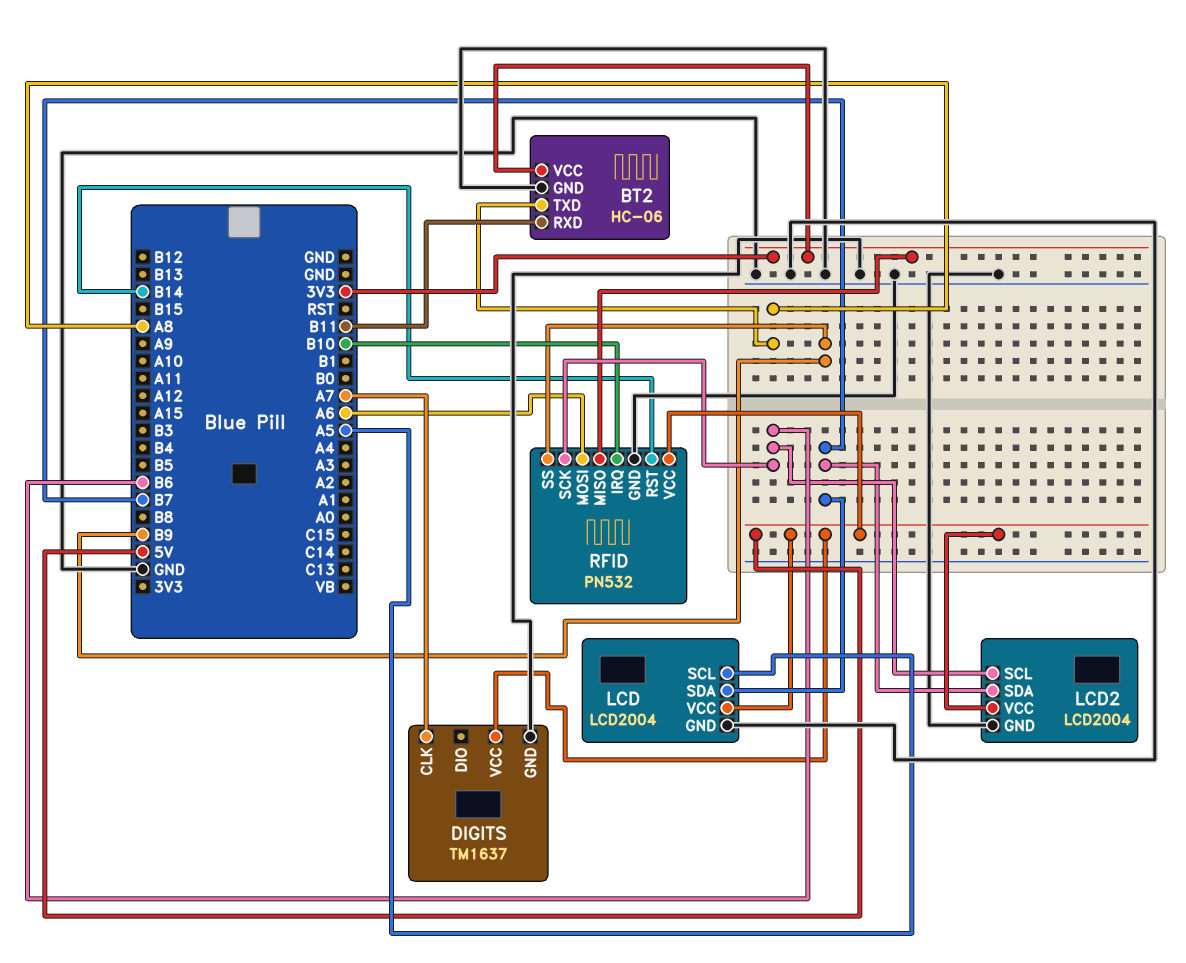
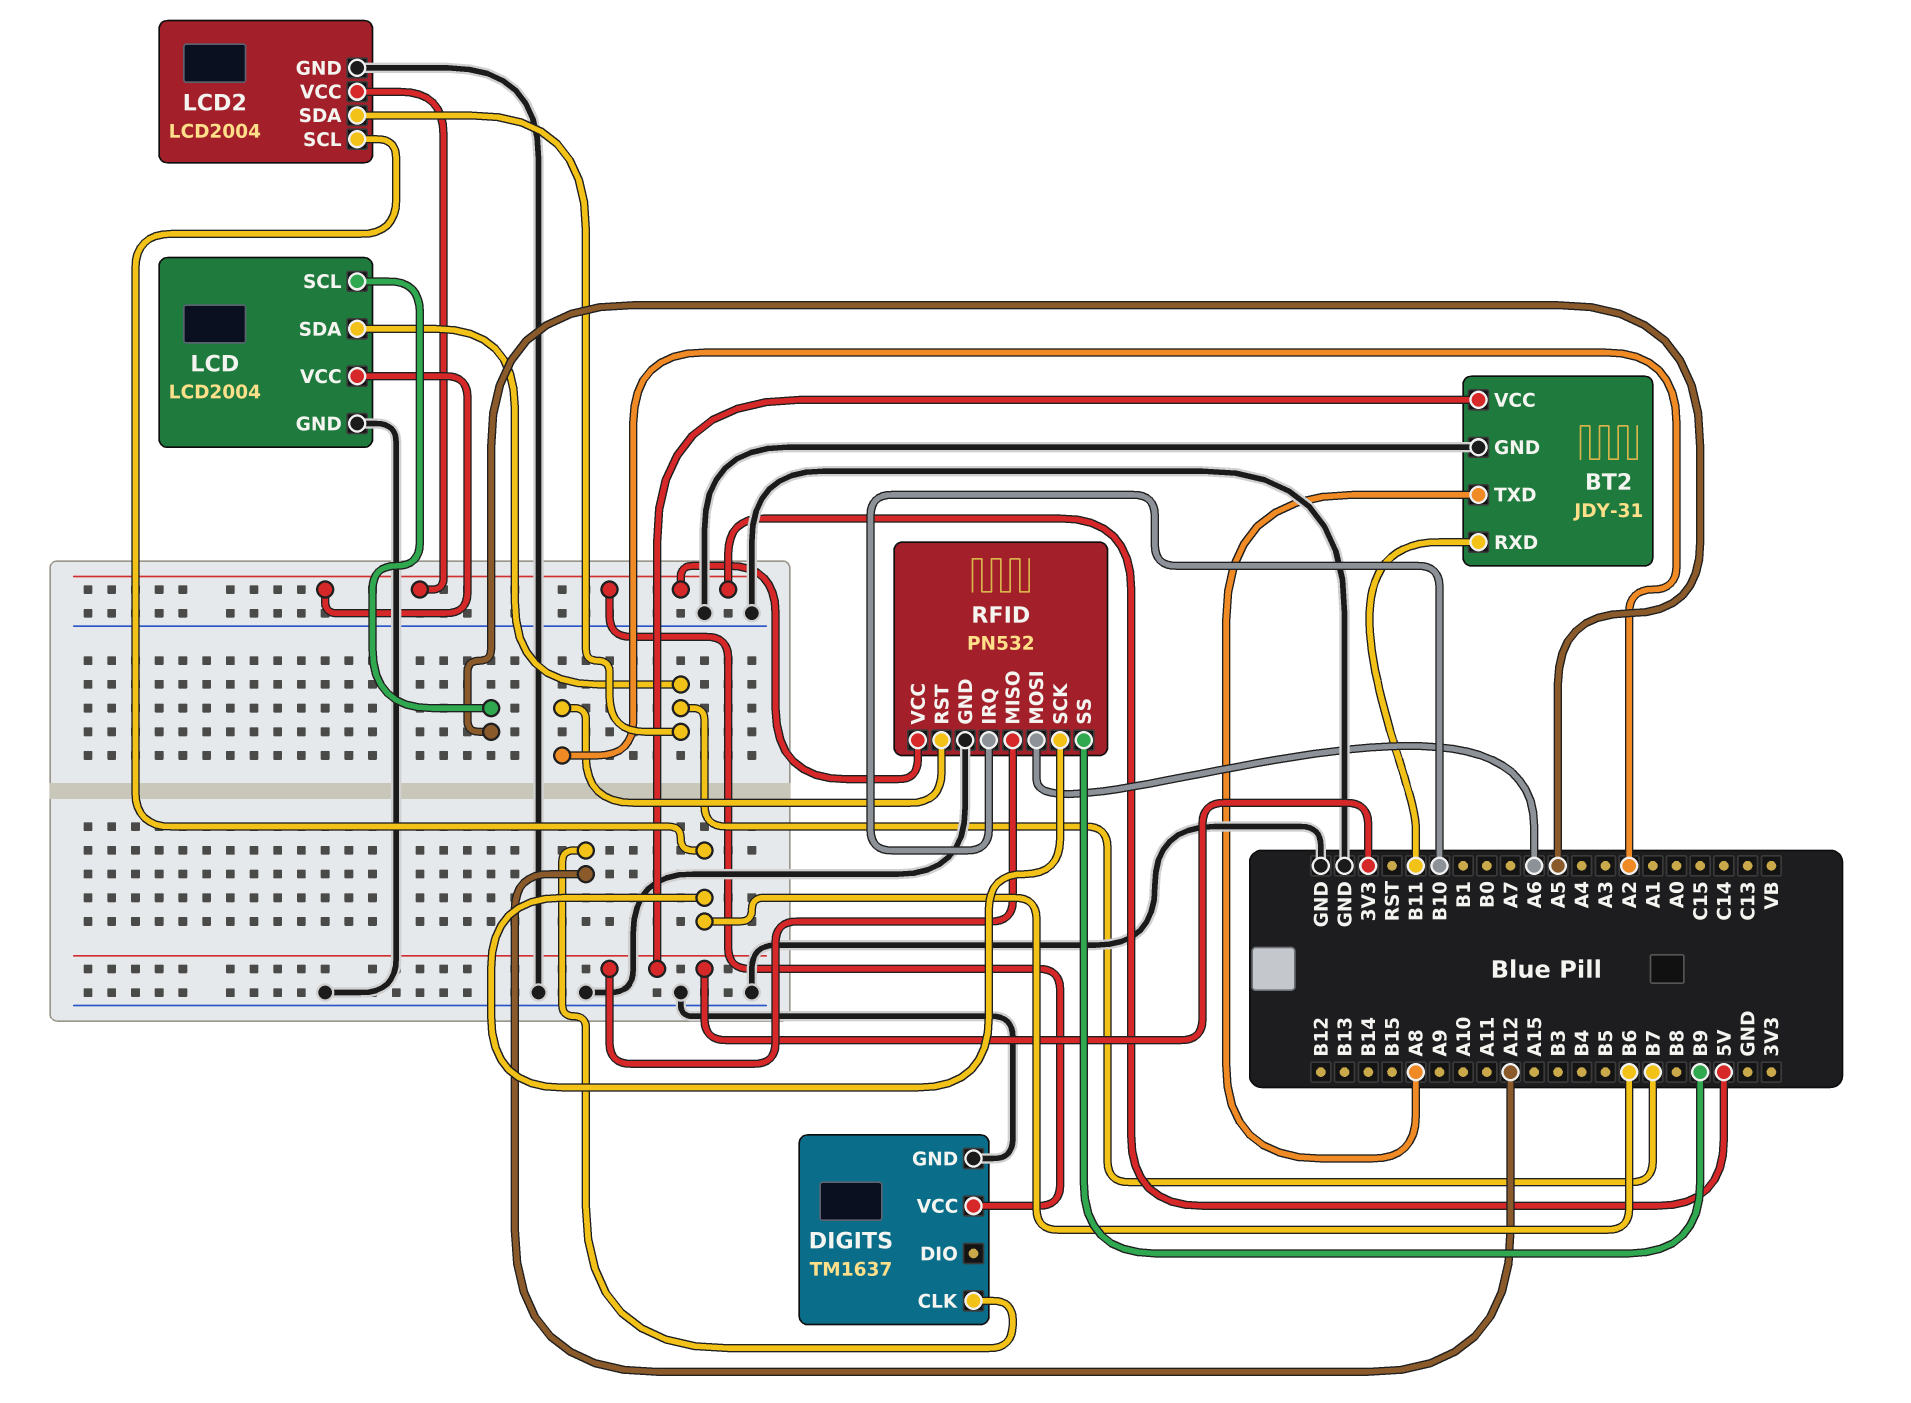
BT2: HC-06 -> JDY-31
DIGITS pin CLK: A7 -> A12
RFID pin RST: B14 -> A2

